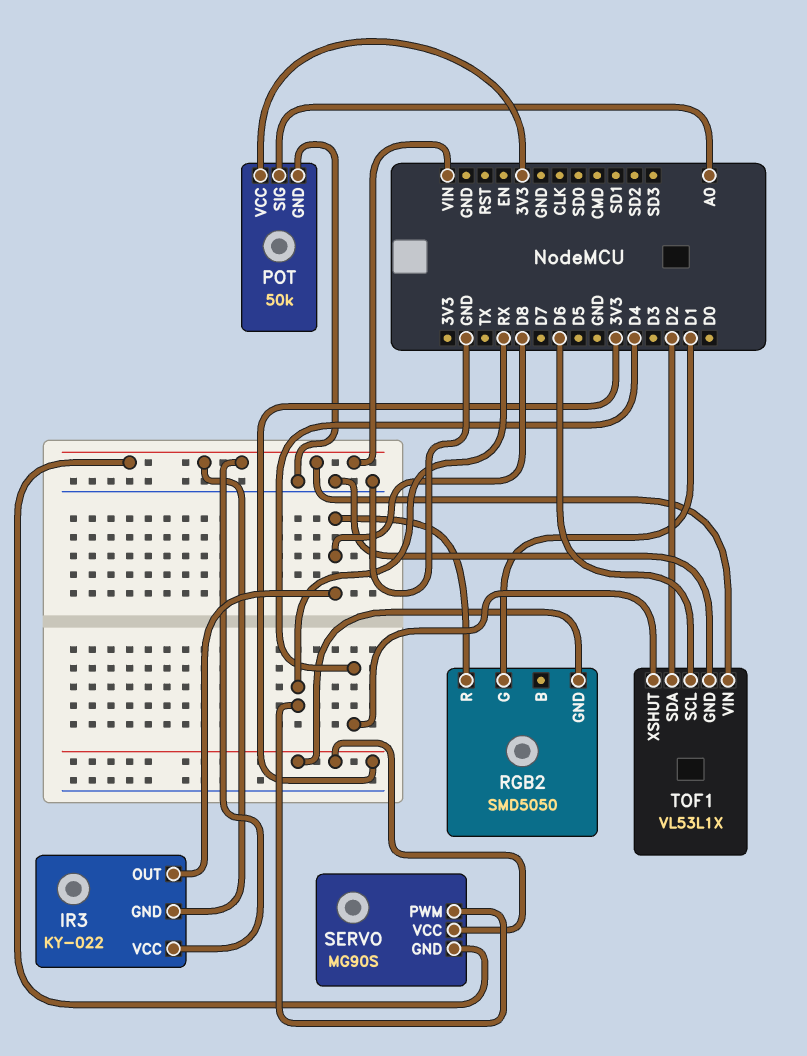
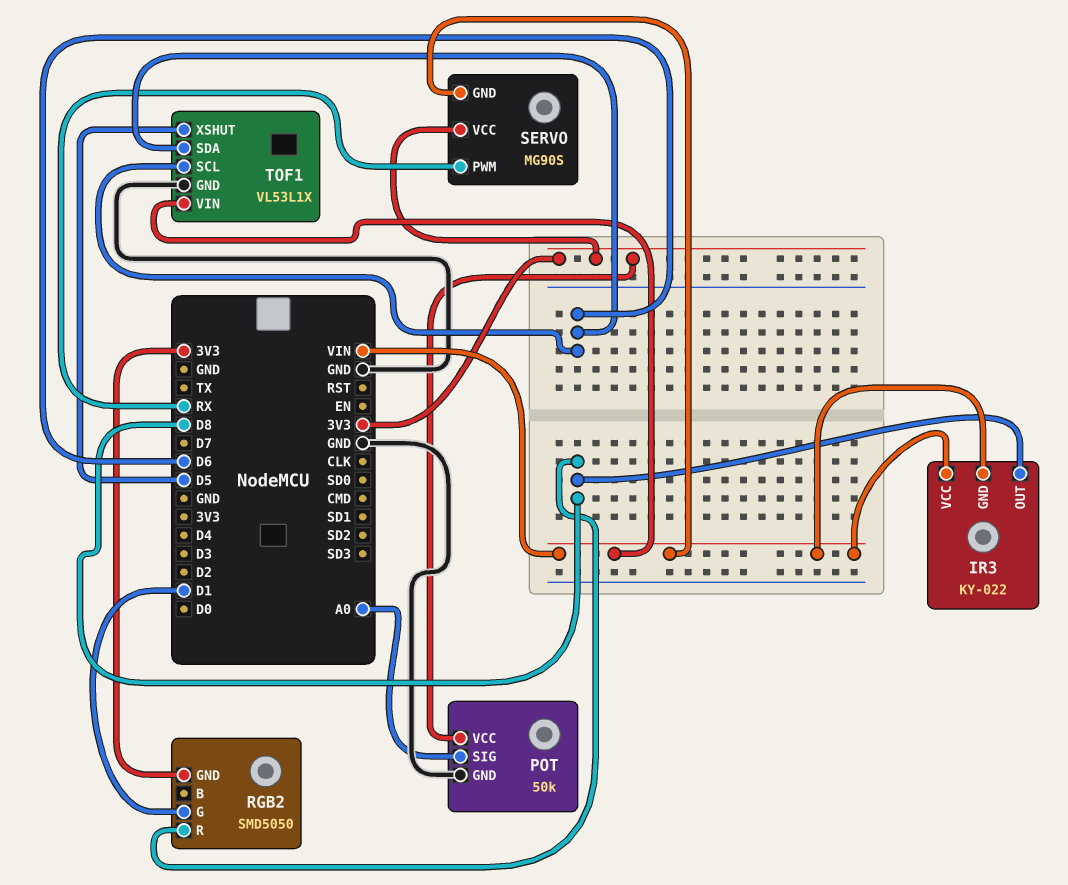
TOF1 pin SDA: D2 -> D6
TOF1 pin XSHUT: D4 -> D5

